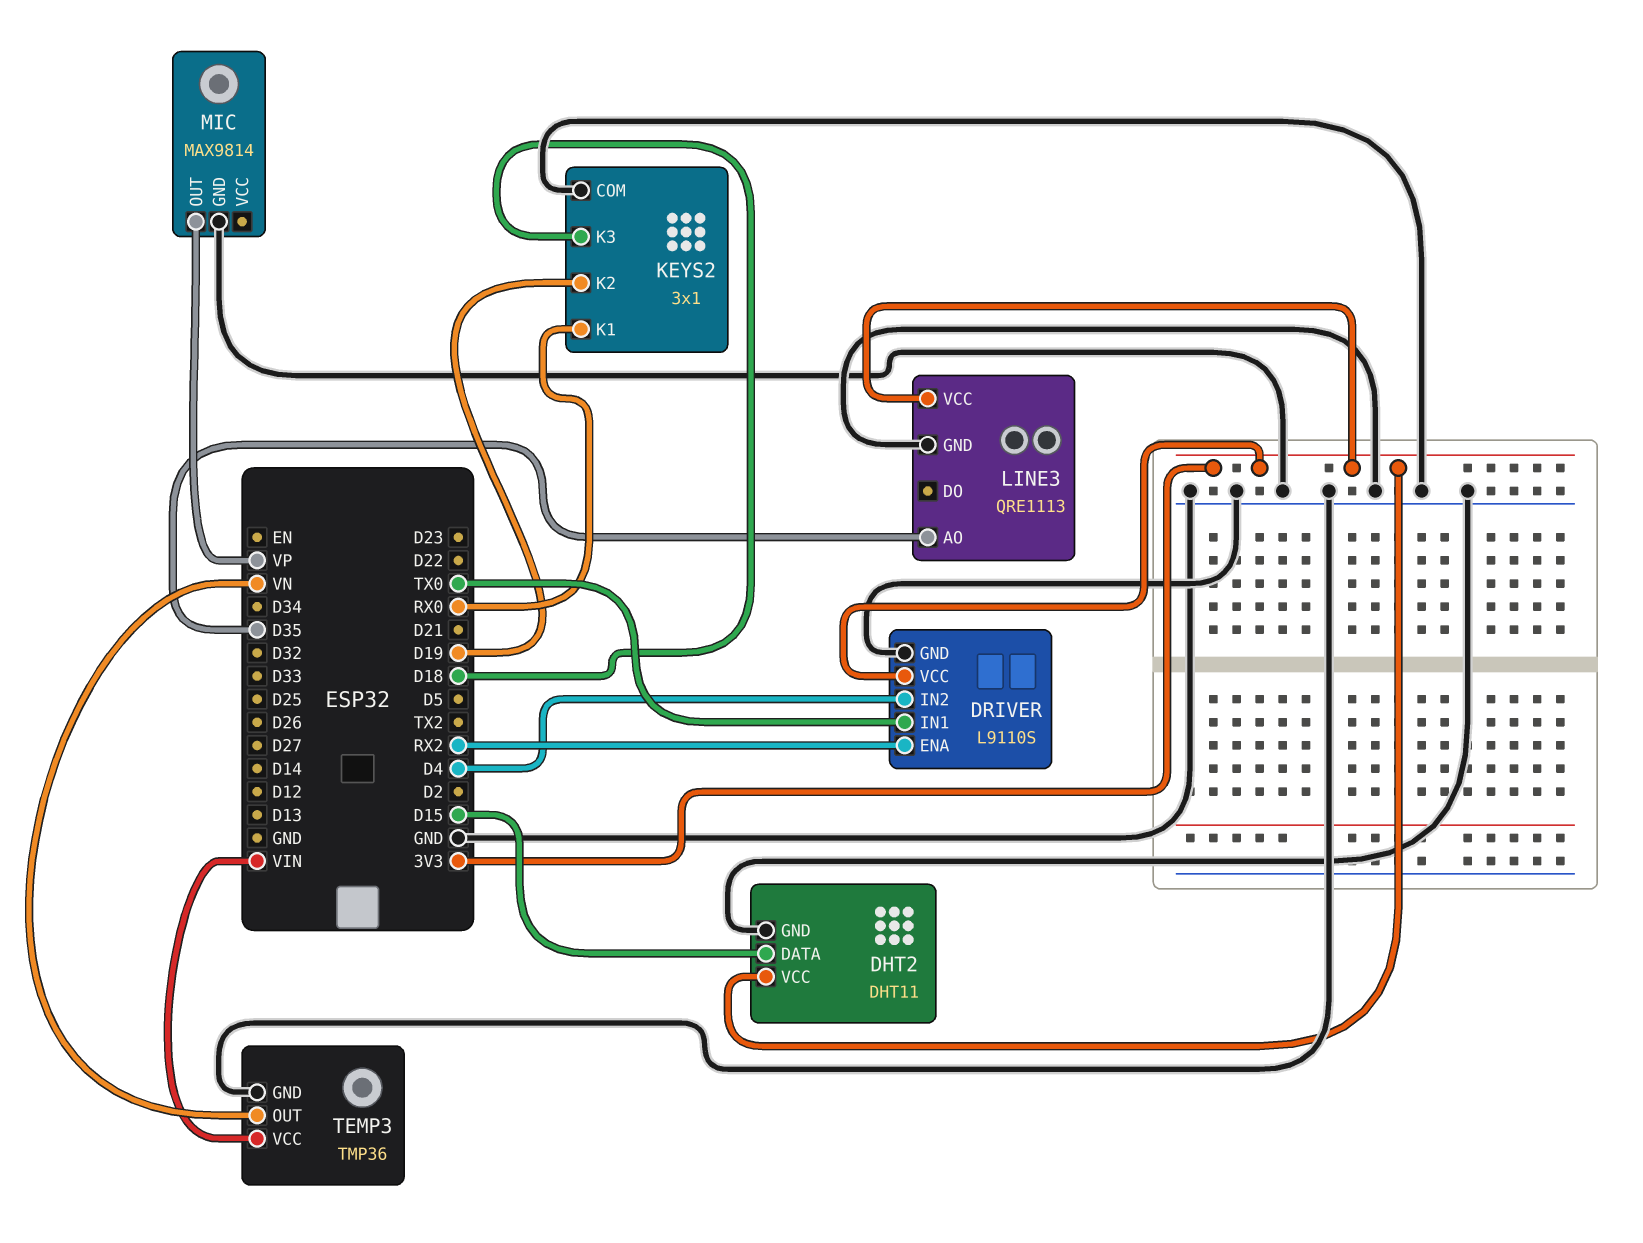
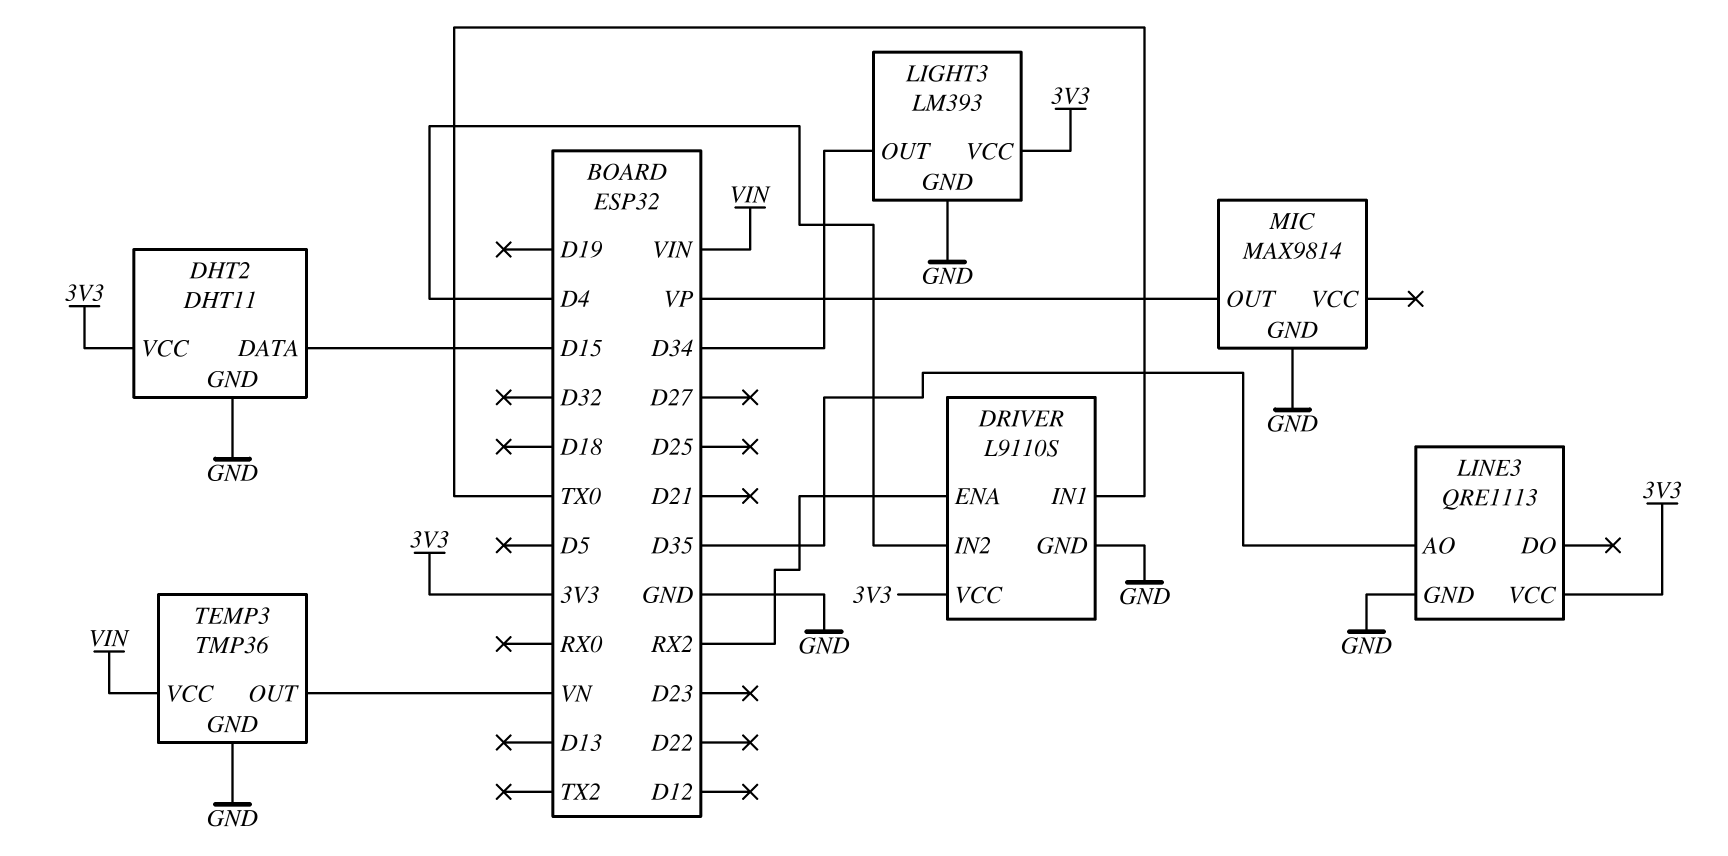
KEYS2: 3x1 -> none
KEYS2 pin COM: GND -> none
KEYS2 pin K1: RX0 -> none
KEYS2 pin K2: D19 -> none
KEYS2 pin K3: D18 -> none
LIGHT3: none -> LM393
LIGHT3 pin GND: none -> GND
LIGHT3 pin OUT: none -> D34
LIGHT3 pin VCC: none -> 3V3

